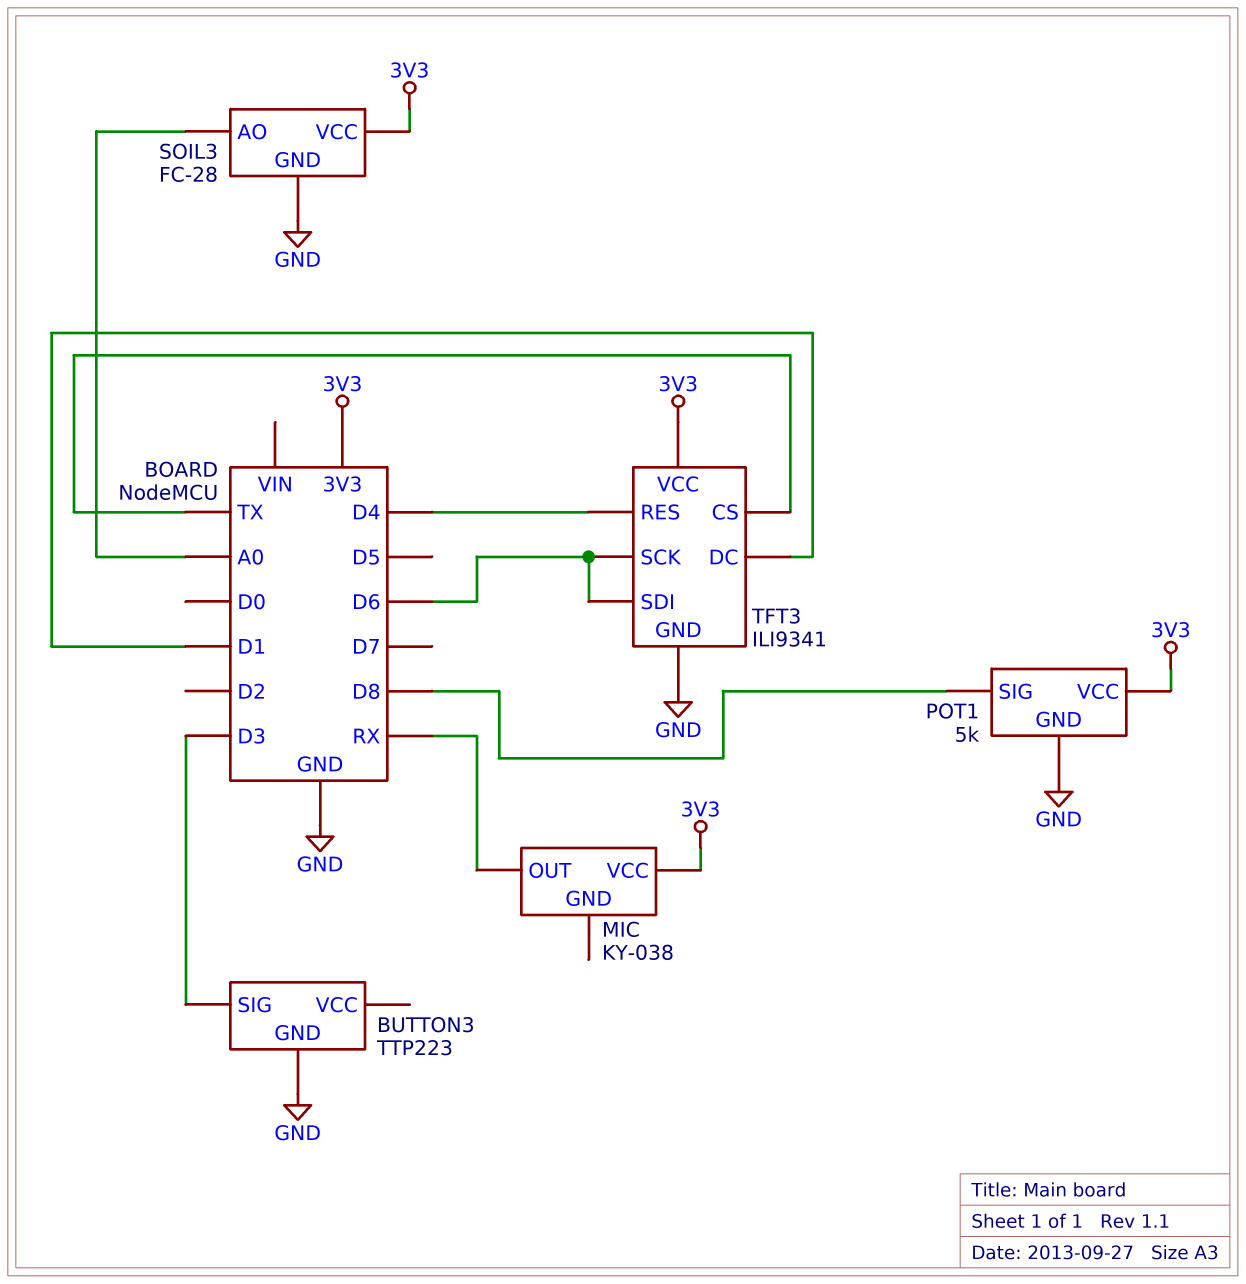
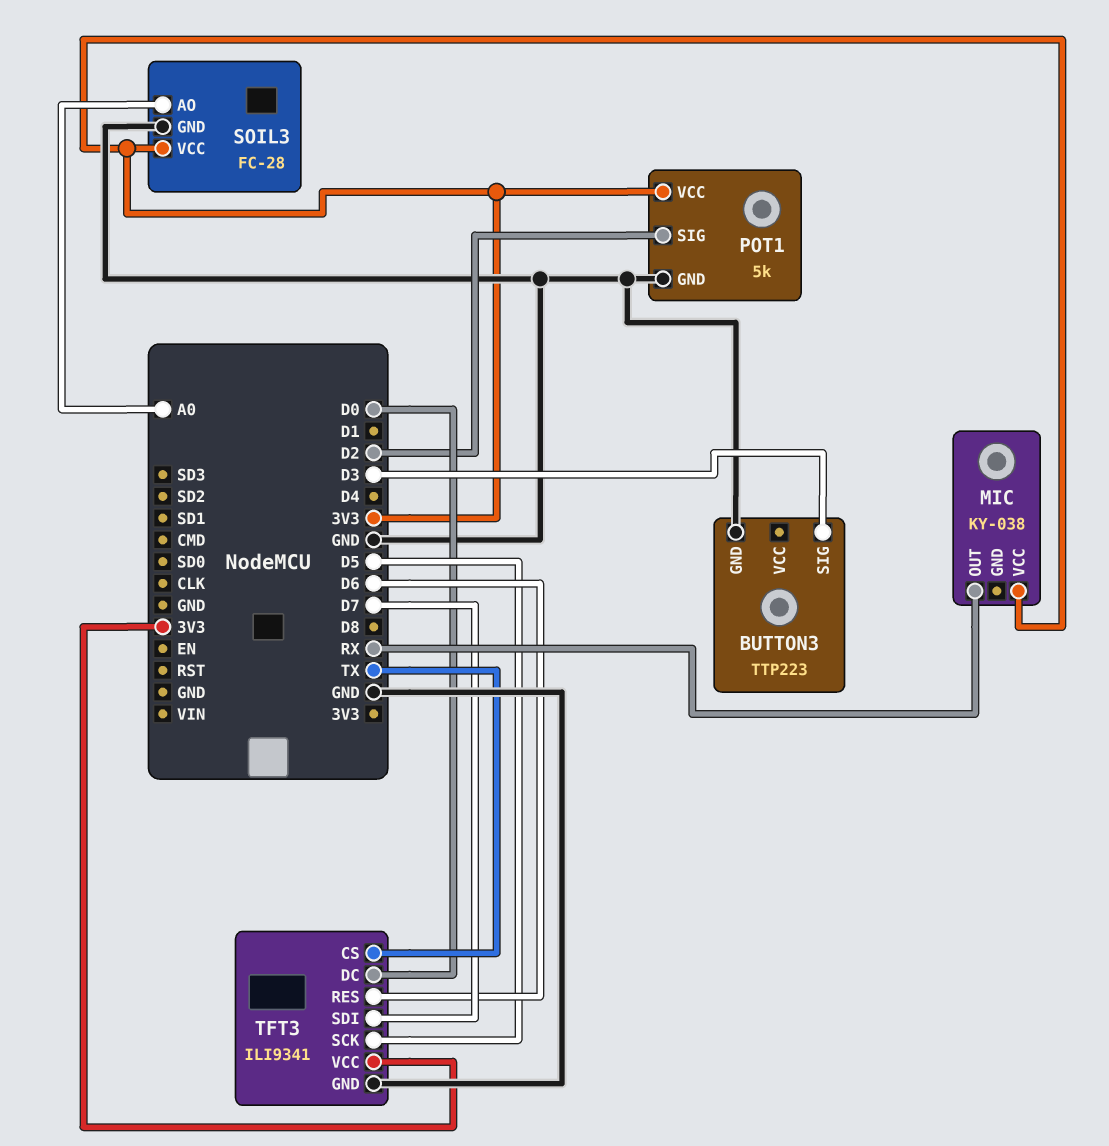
POT1 pin SIG: D8 -> D2
TFT3 pin DC: D1 -> D0
TFT3 pin RES: D4 -> D6
TFT3 pin SCK: D6 -> D5
TFT3 pin SDI: D6 -> D7

